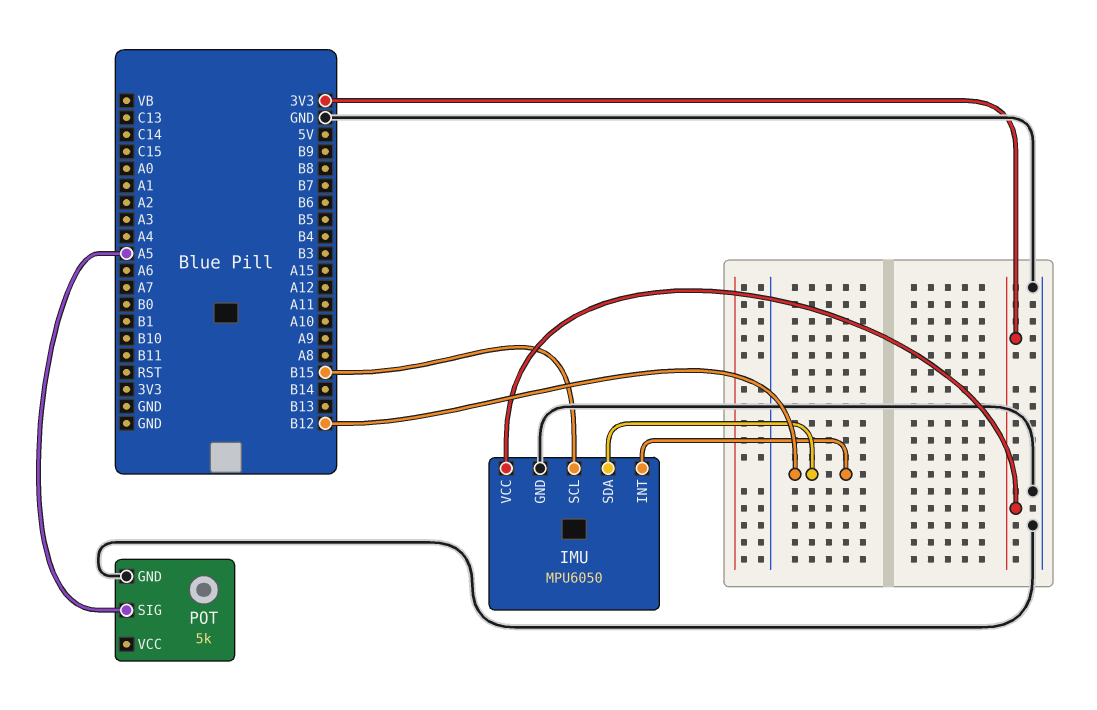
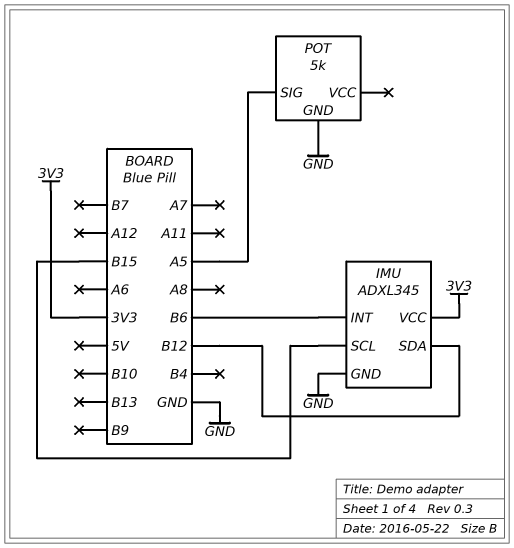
IMU: MPU6050 -> ADXL345
IMU pin INT: B12 -> B6

